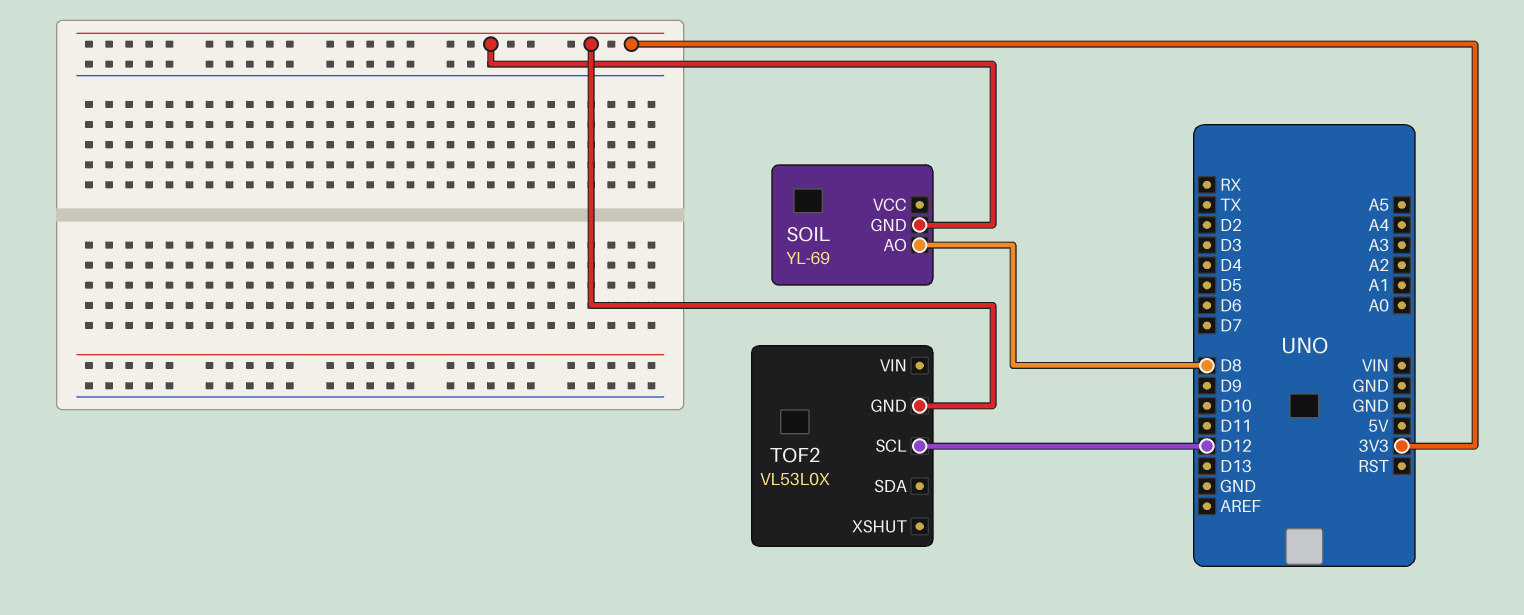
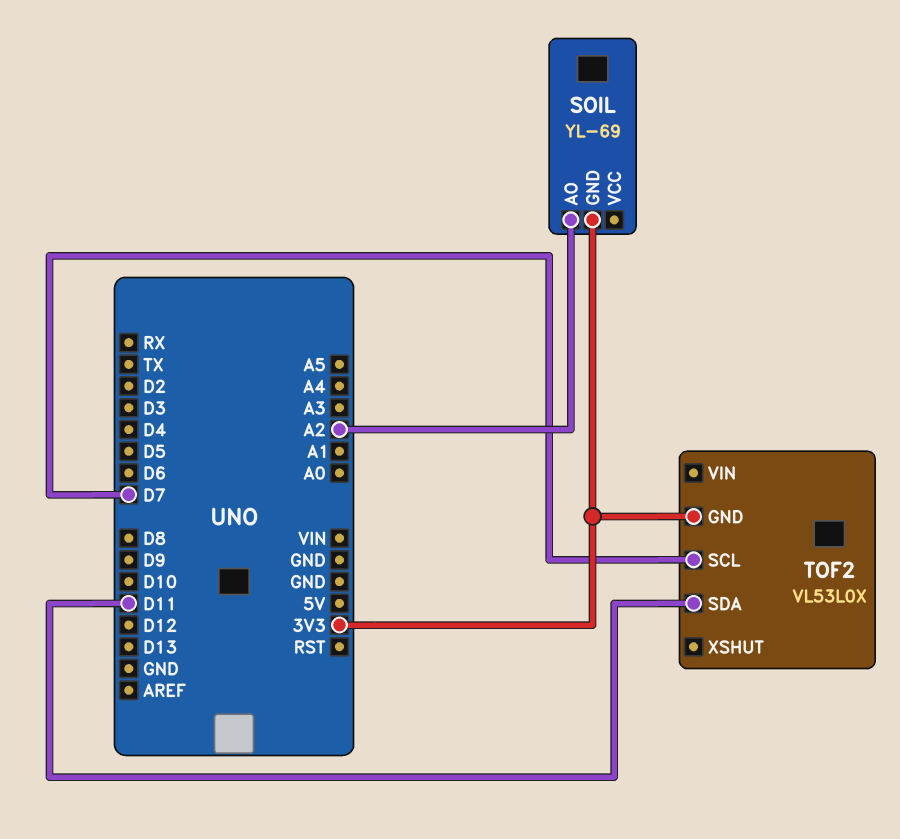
SOIL pin AO: D8 -> A2
TOF2 pin SCL: D12 -> D7
TOF2 pin SDA: none -> D11

